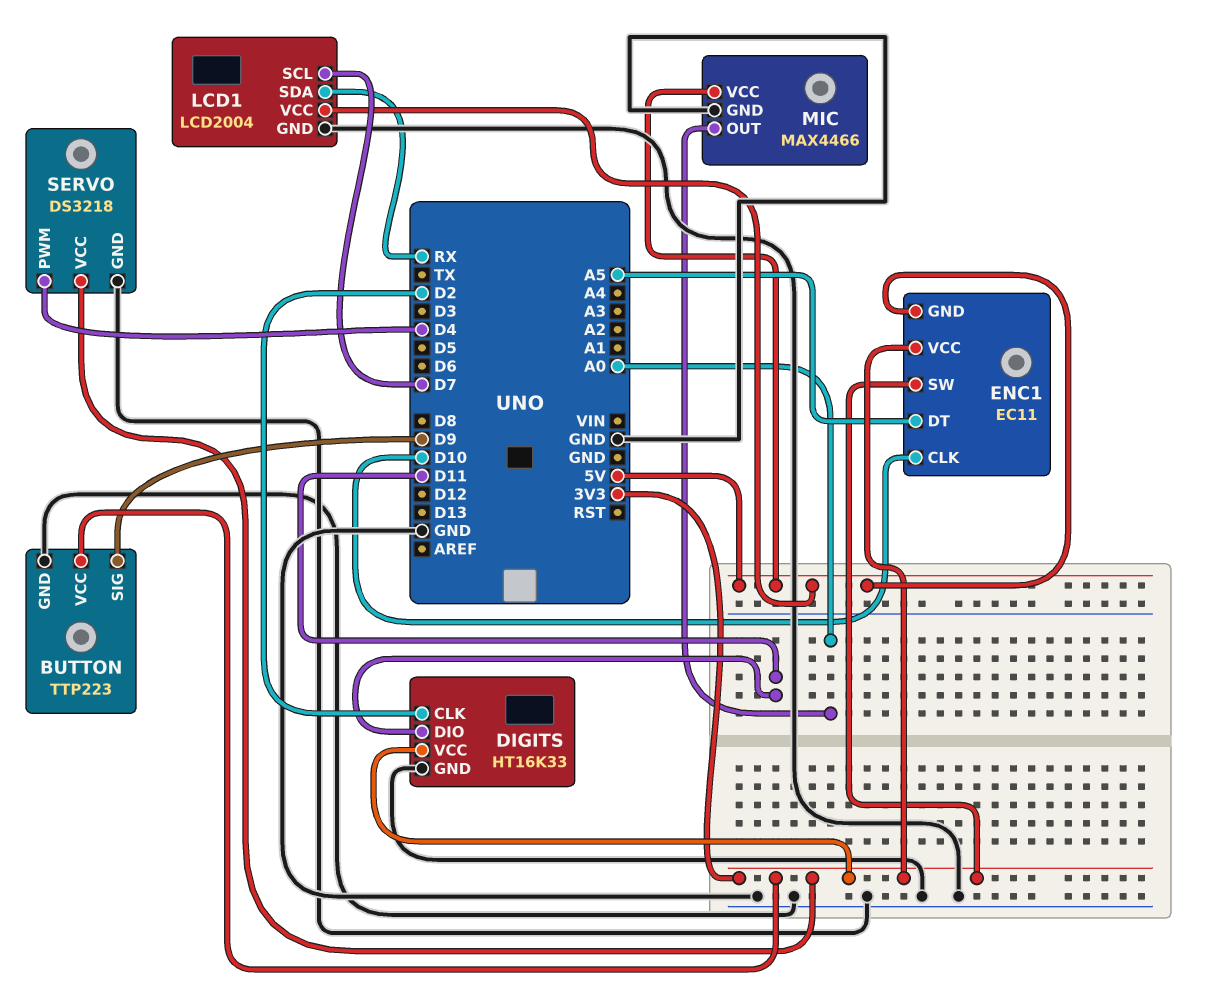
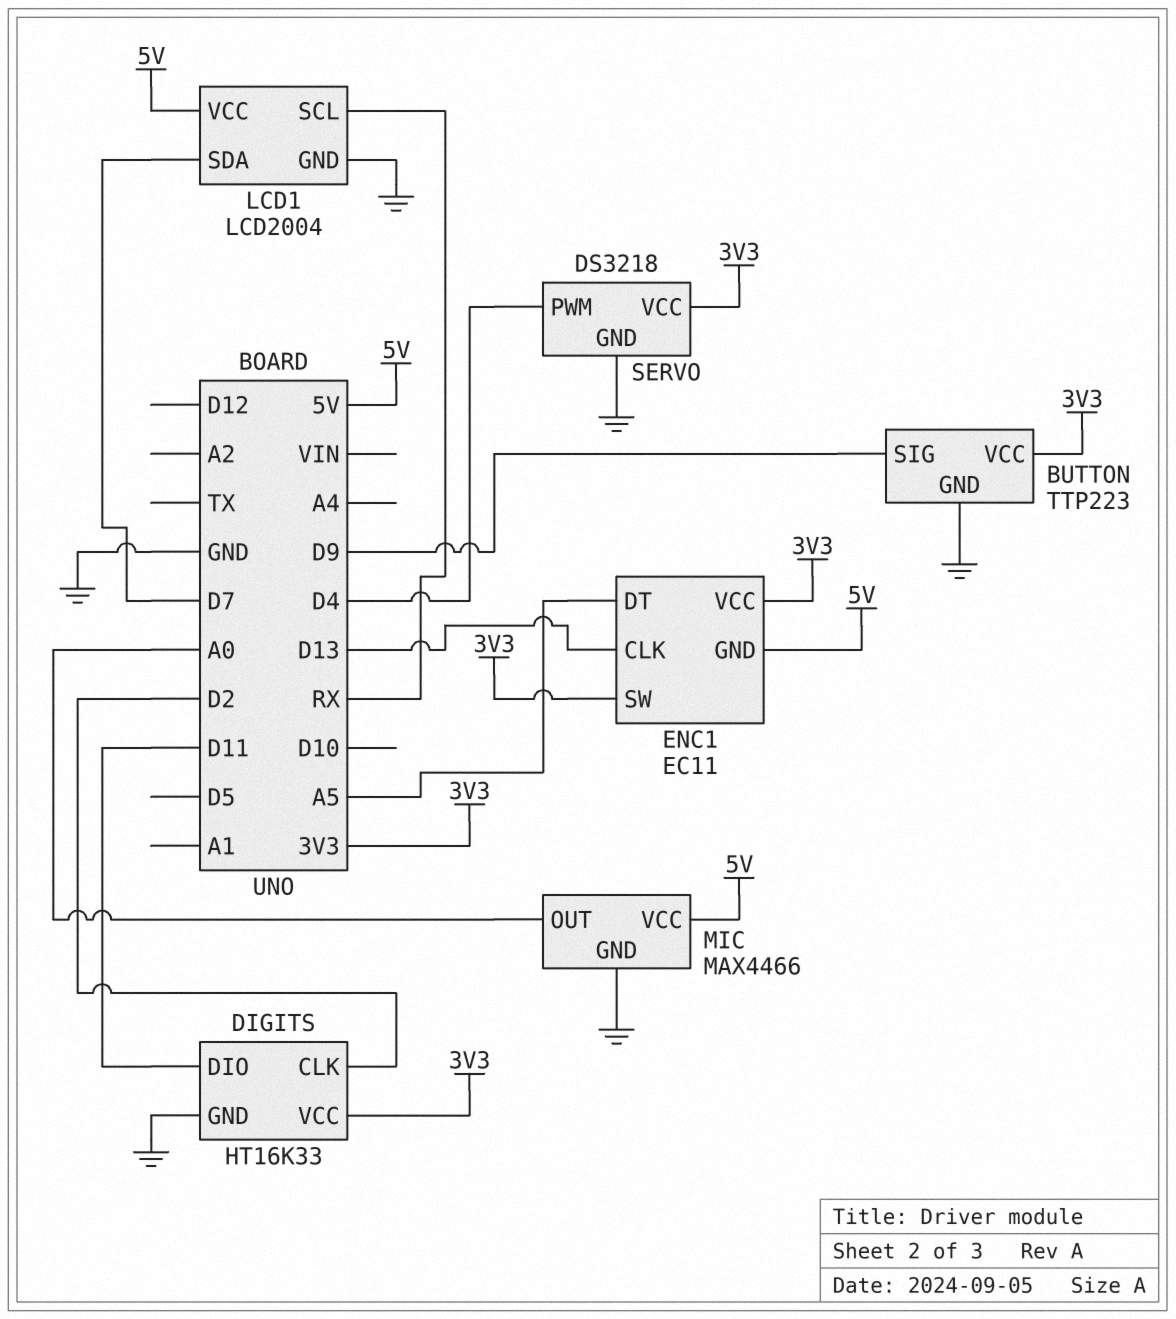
ENC1 pin CLK: D10 -> D13
LCD1 pin SCL: D7 -> RX
LCD1 pin SDA: RX -> D7

